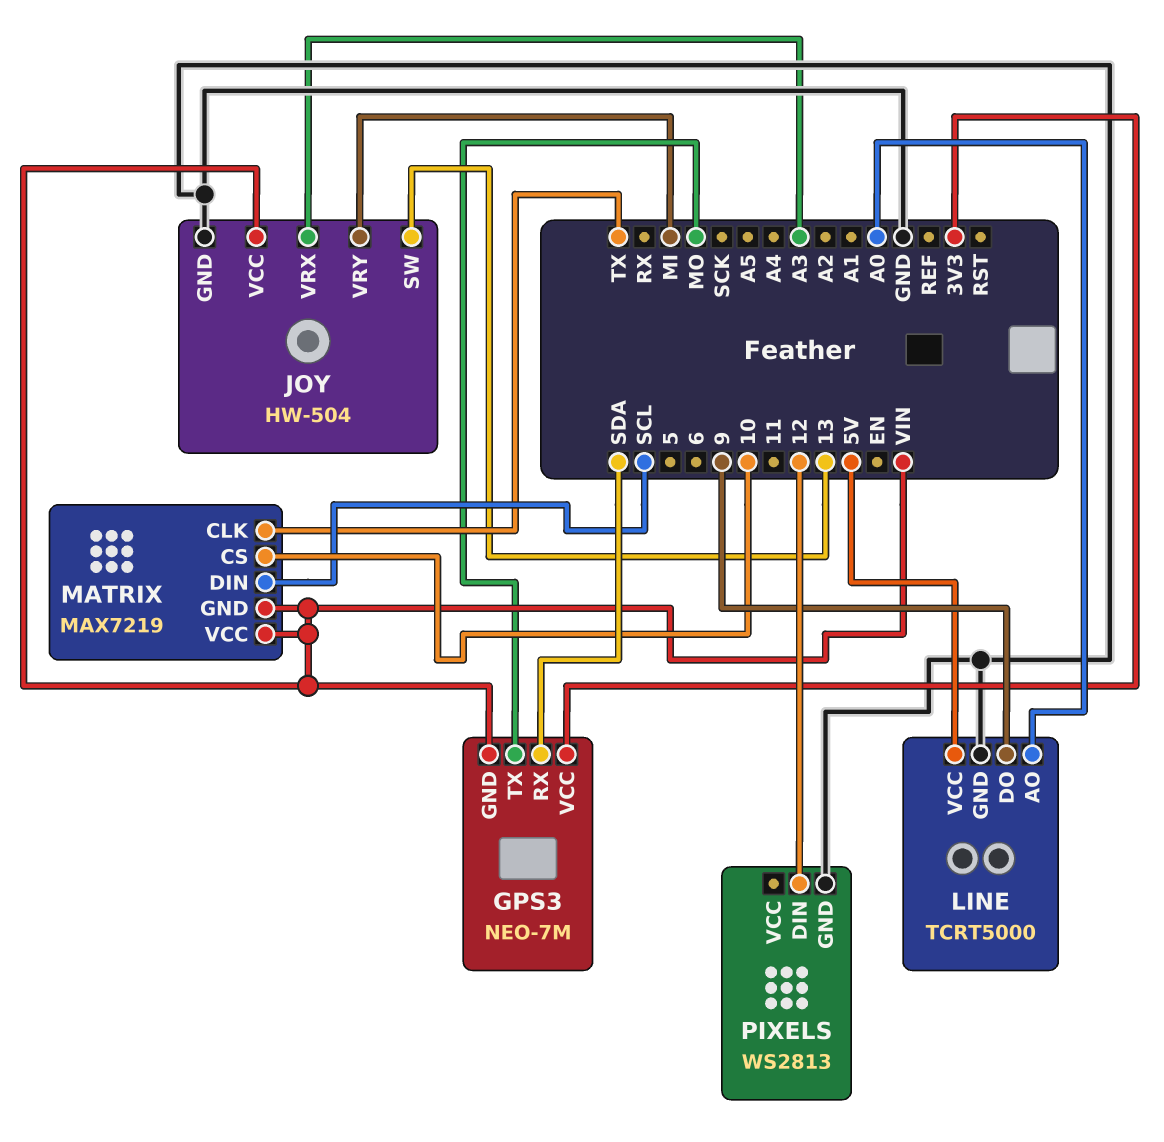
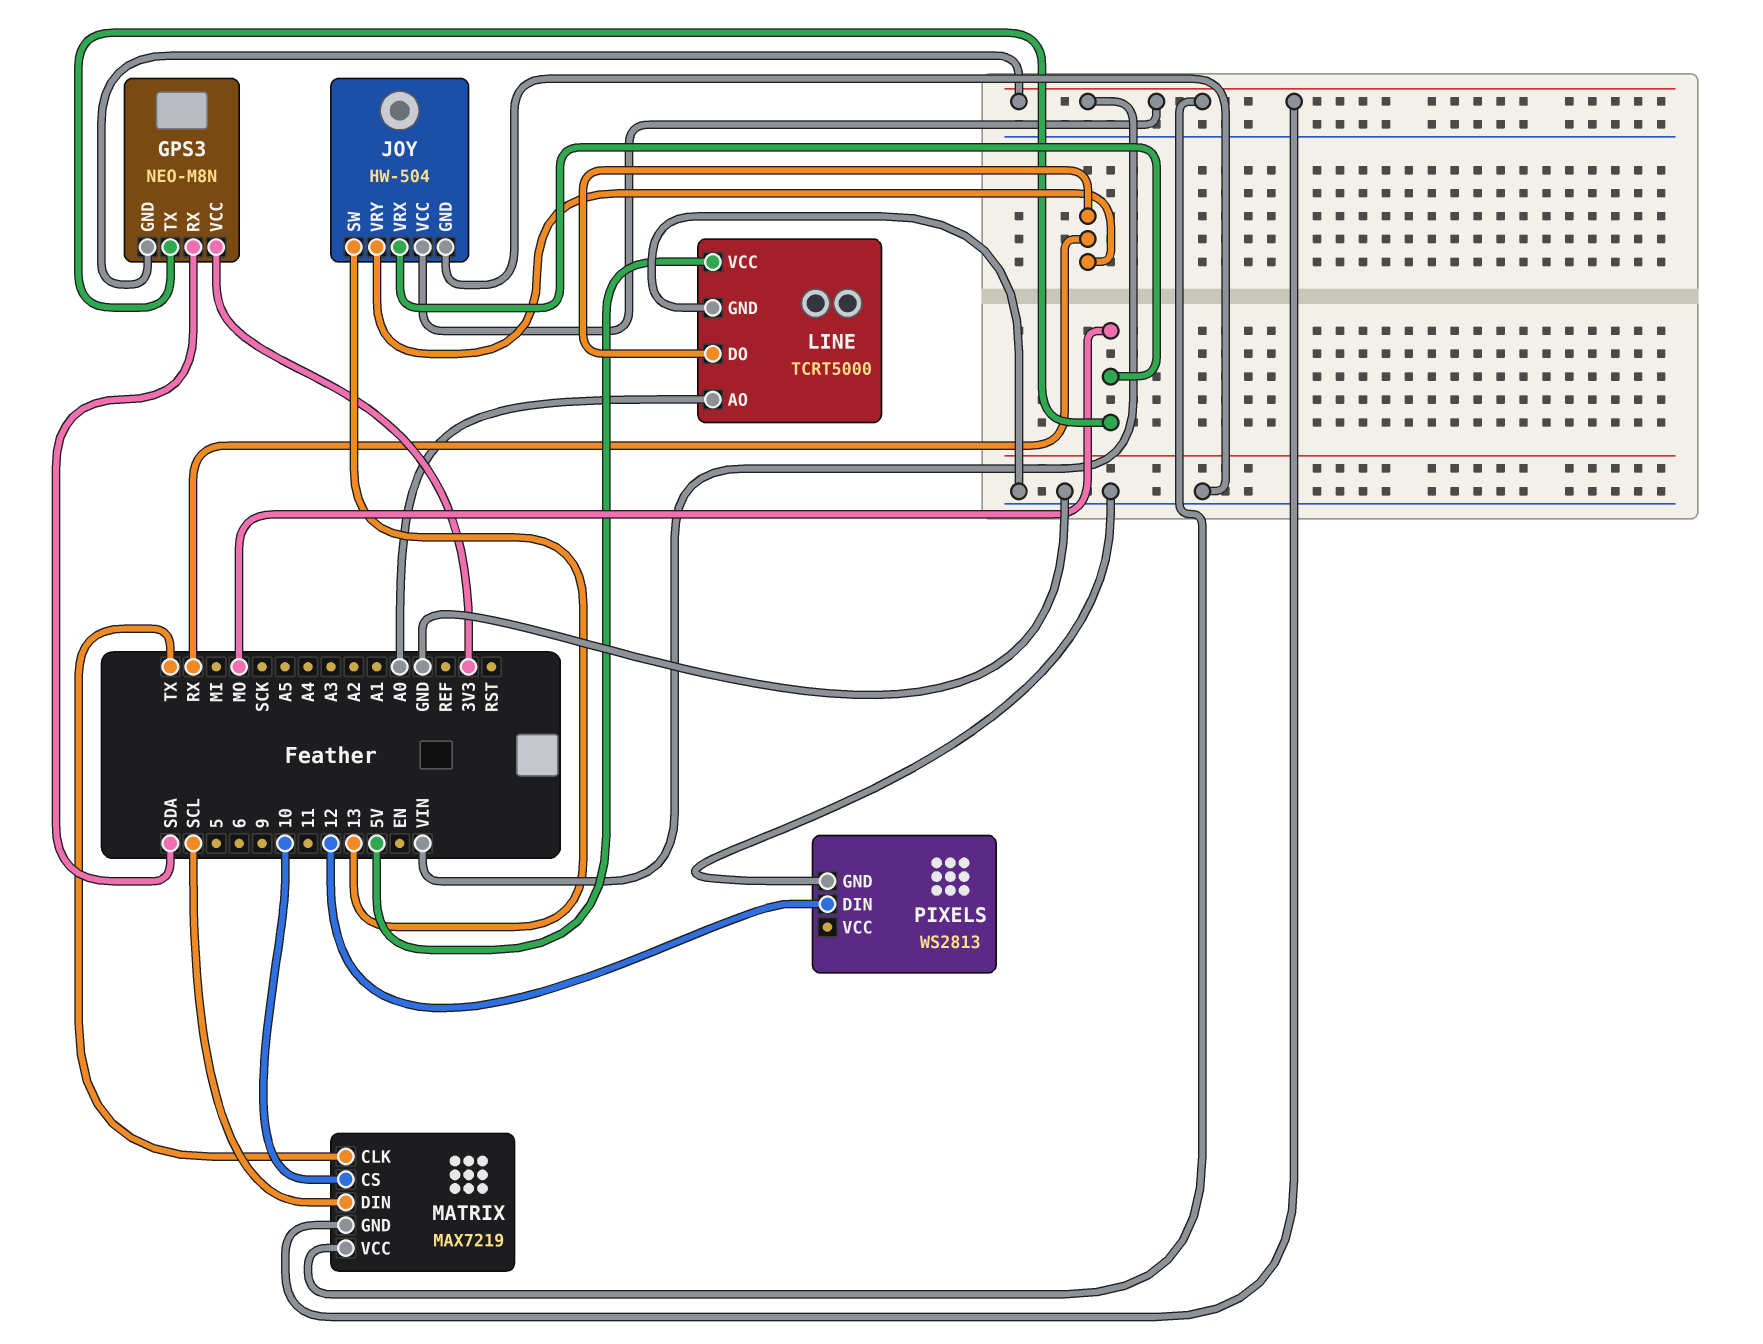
GPS3: NEO-7M -> NEO-M8N
JOY pin VRX: A3 -> MO
JOY pin VRY: MI -> RX
LINE pin DO: 9 -> RX

